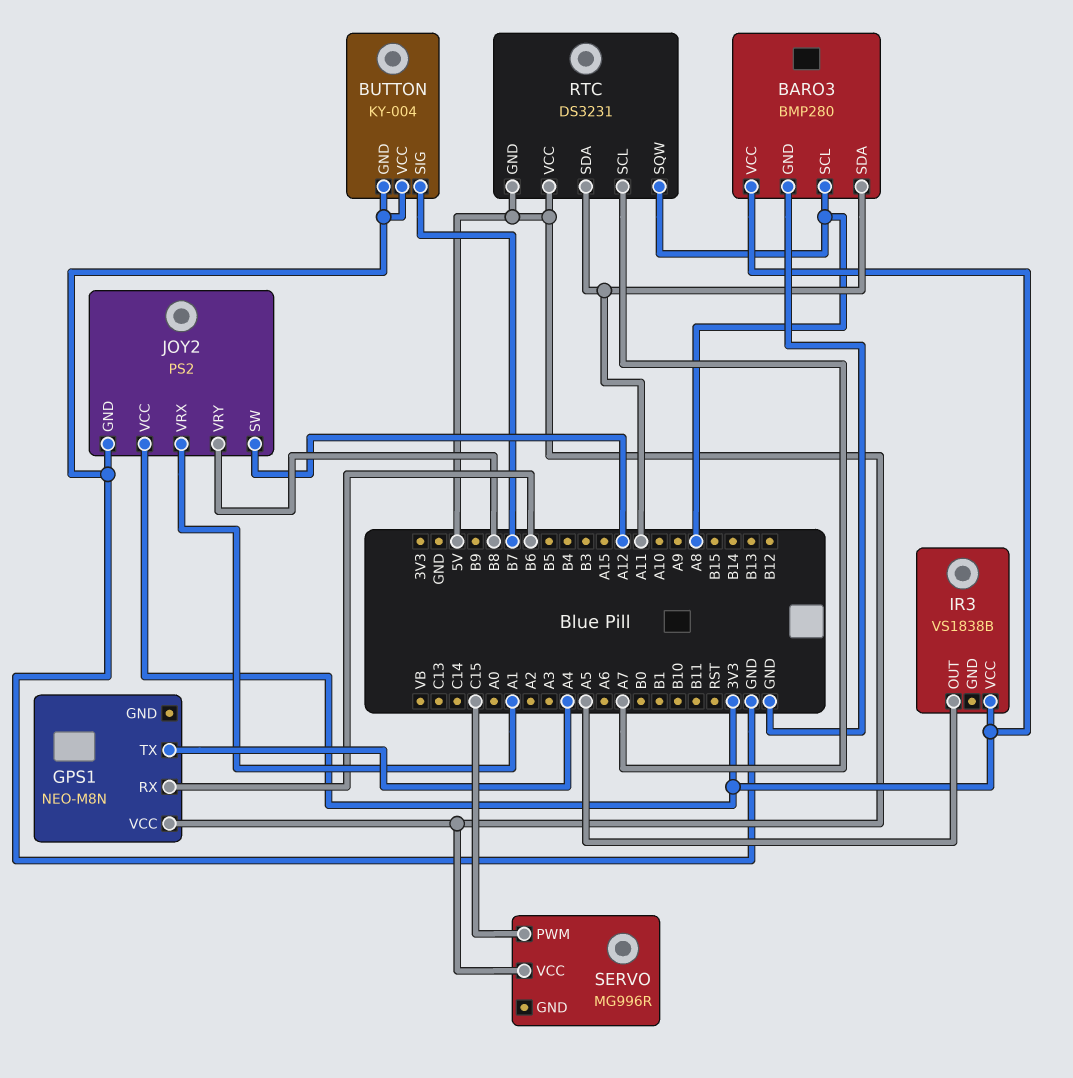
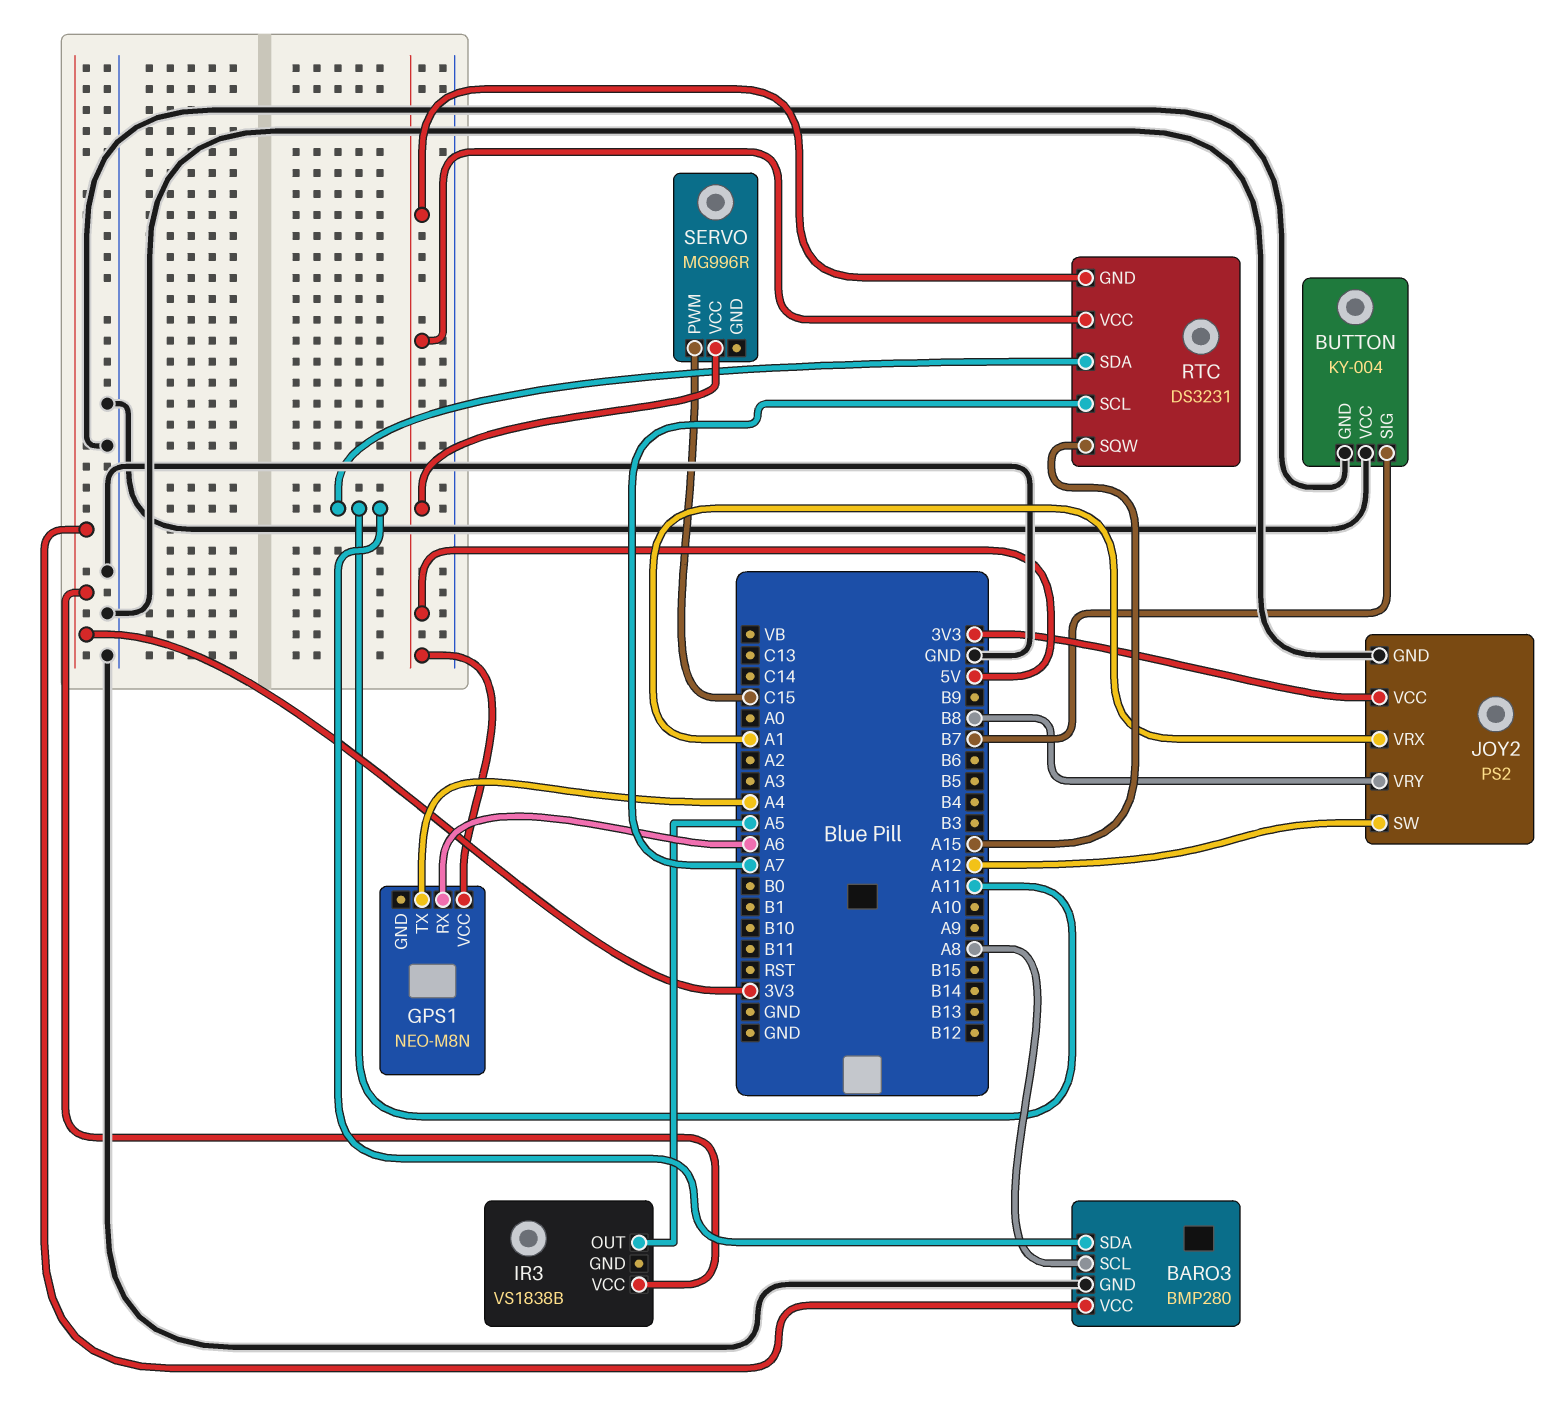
GPS1 pin RX: B6 -> A6
RTC pin SQW: A8 -> A15

